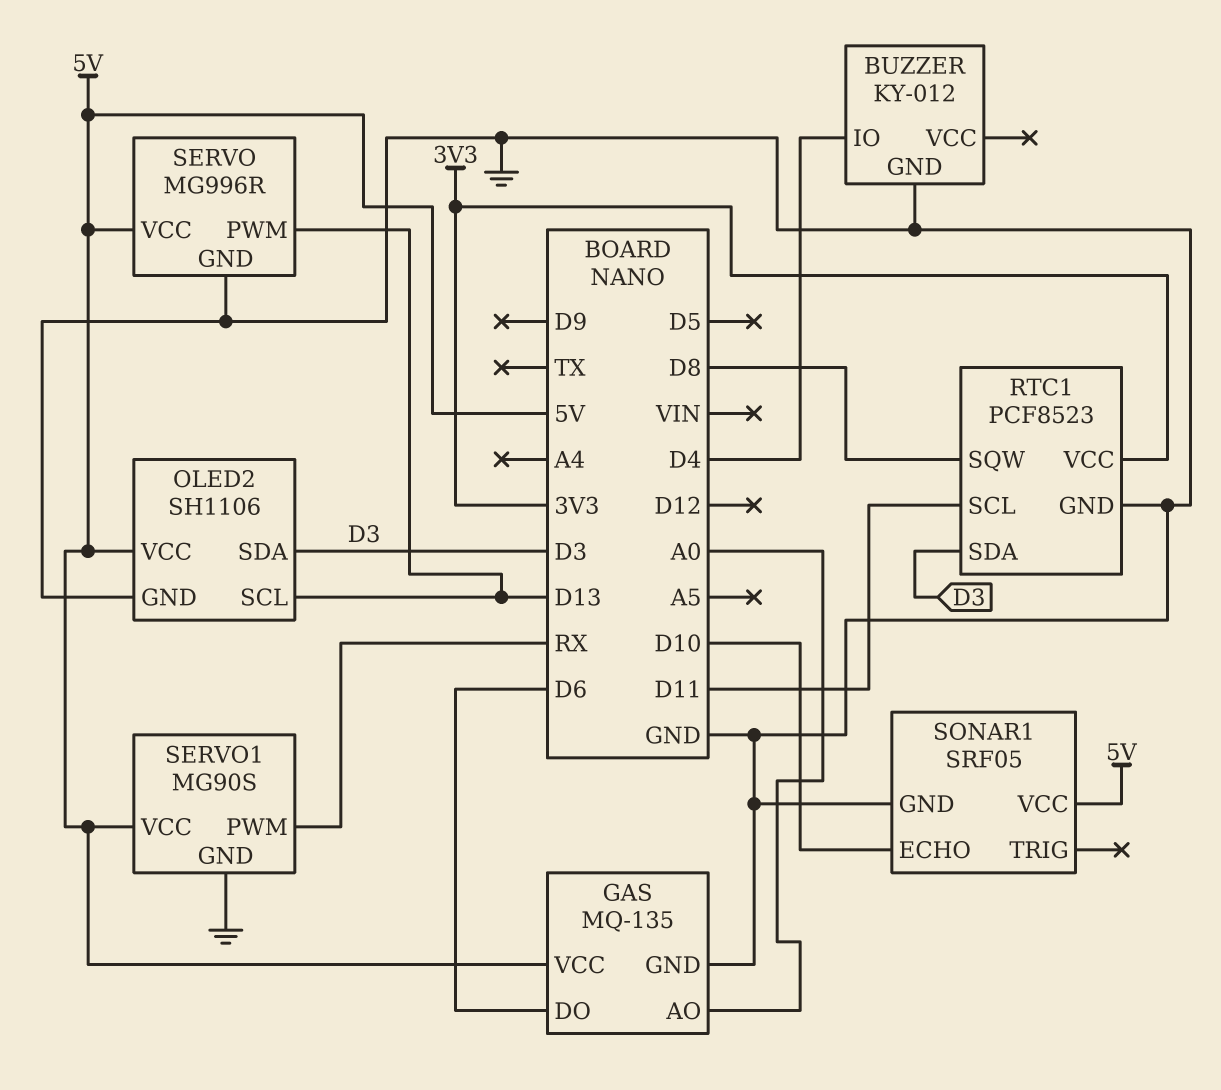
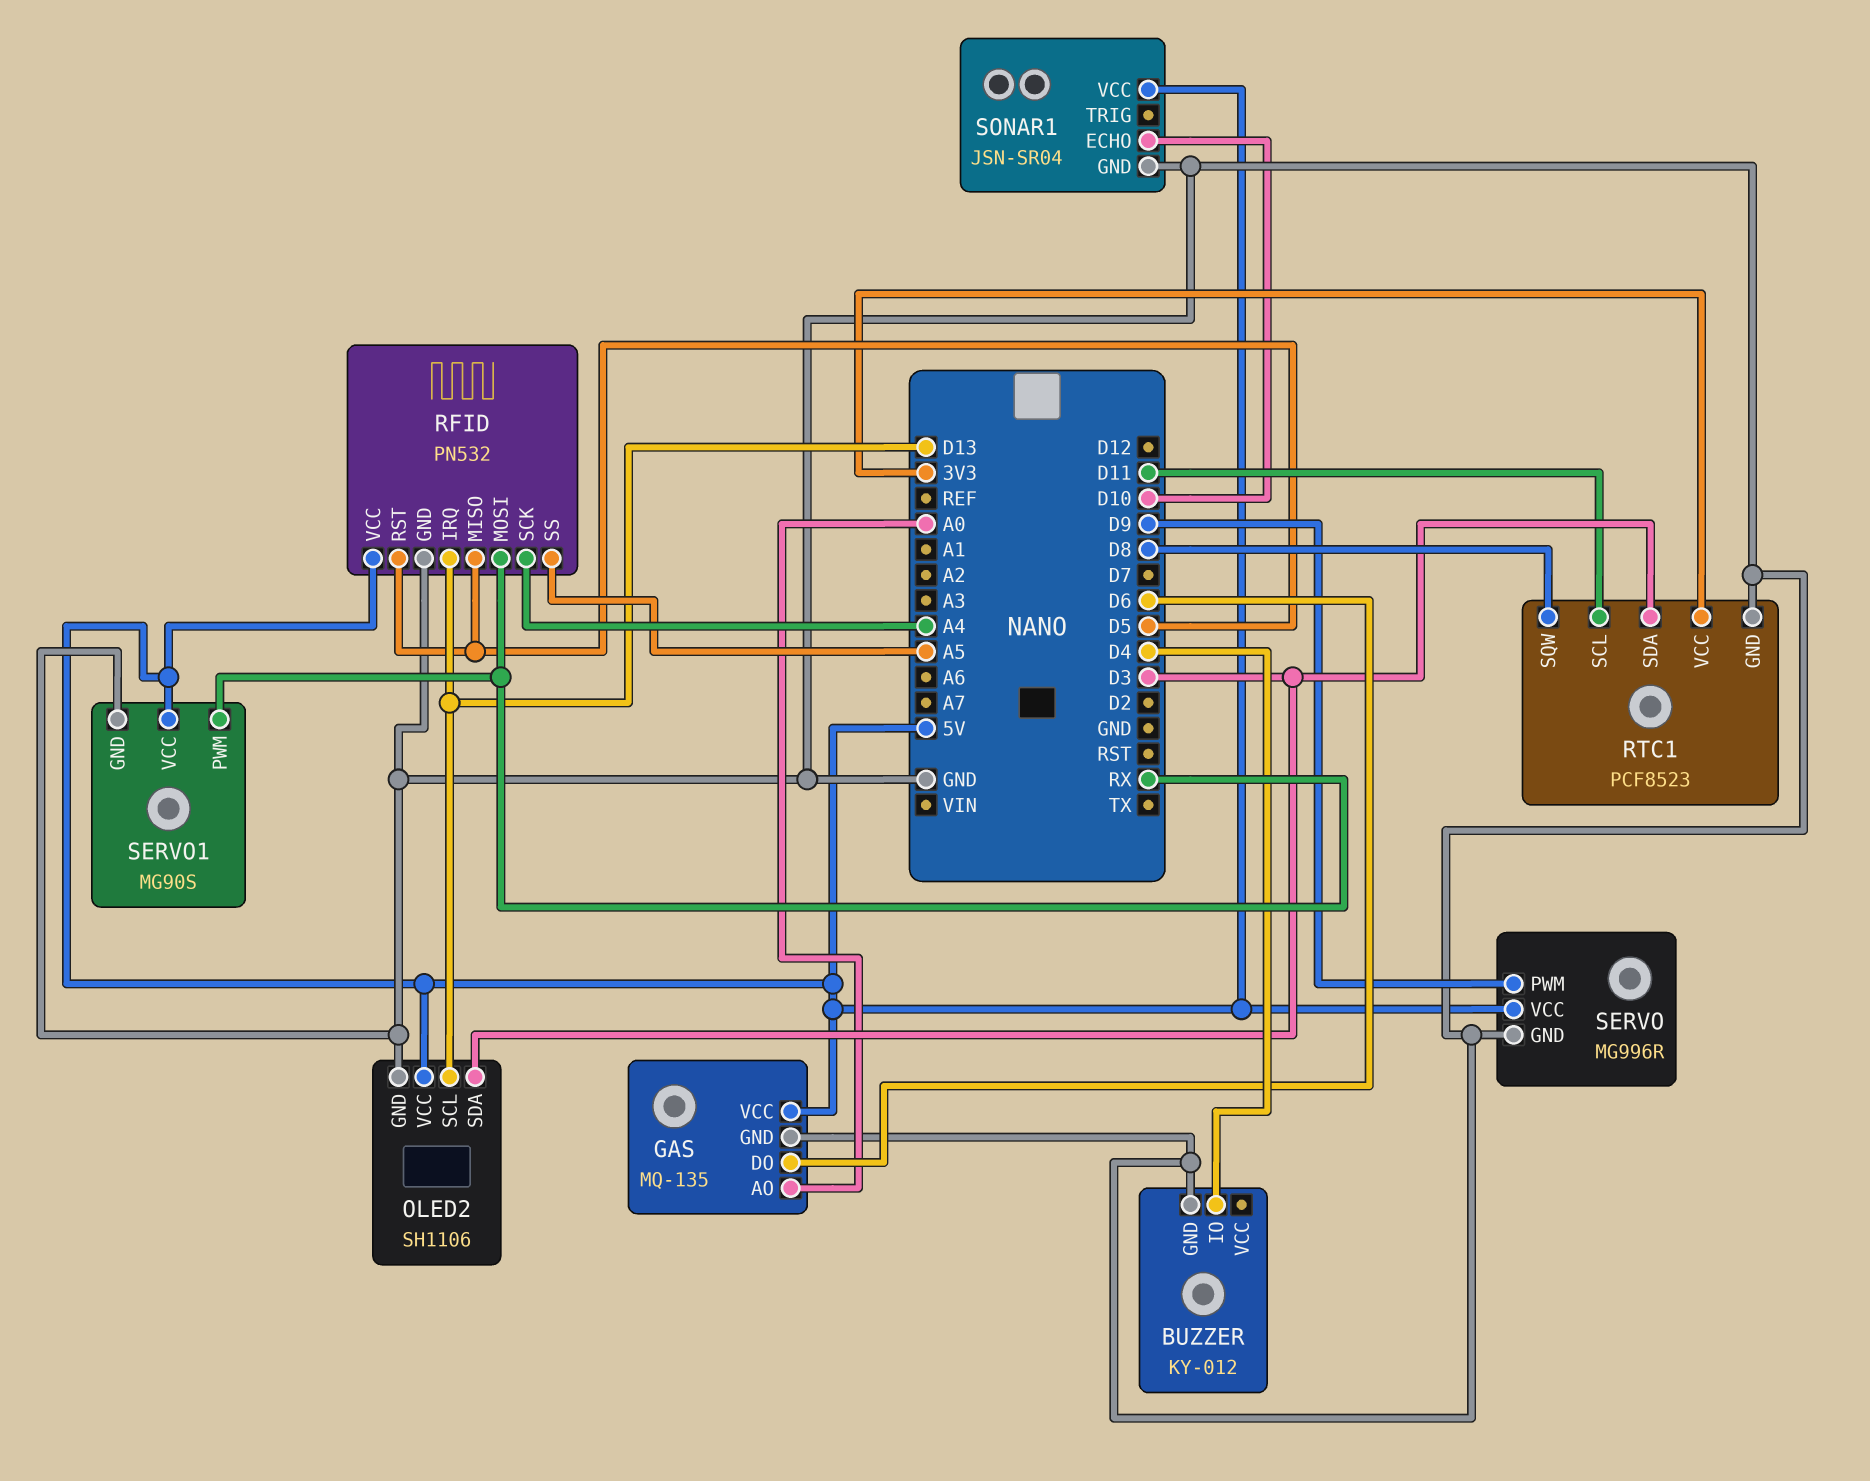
RFID: none -> PN532
RFID pin GND: none -> GND
RFID pin IRQ: none -> D13
RFID pin MISO: none -> D5
RFID pin MOSI: none -> RX
RFID pin RST: none -> D5
RFID pin SCK: none -> A4
RFID pin SS: none -> A5
RFID pin VCC: none -> 5V
SERVO pin PWM: D13 -> D9
SONAR1: SRF05 -> JSN-SR04

